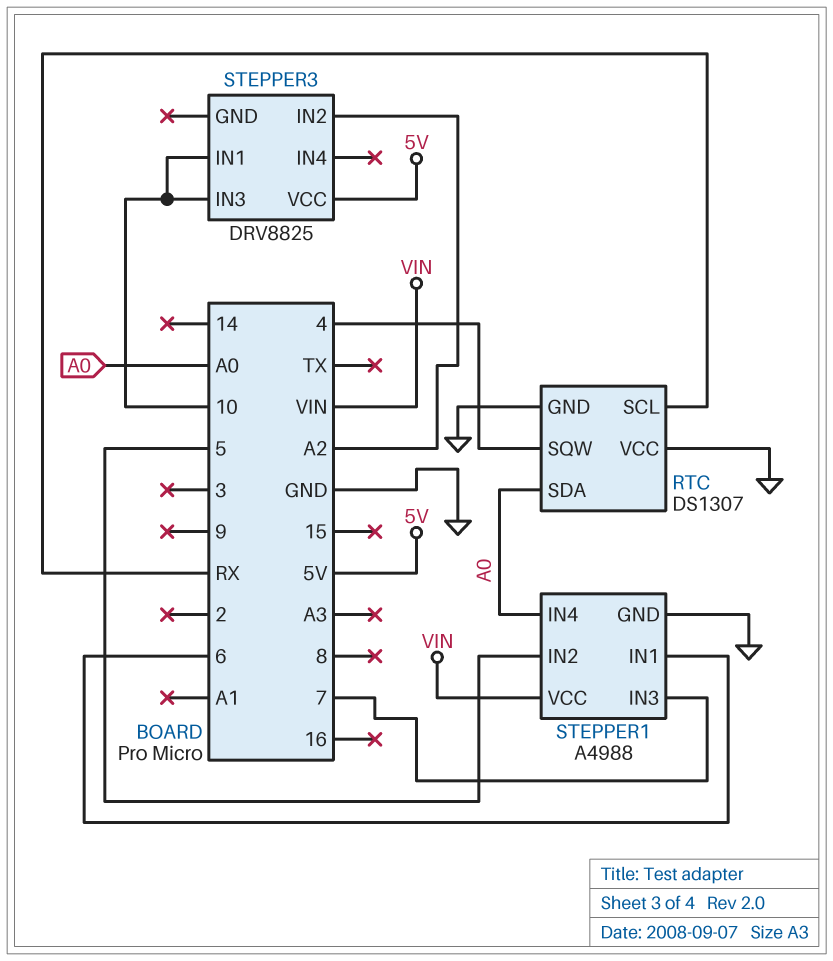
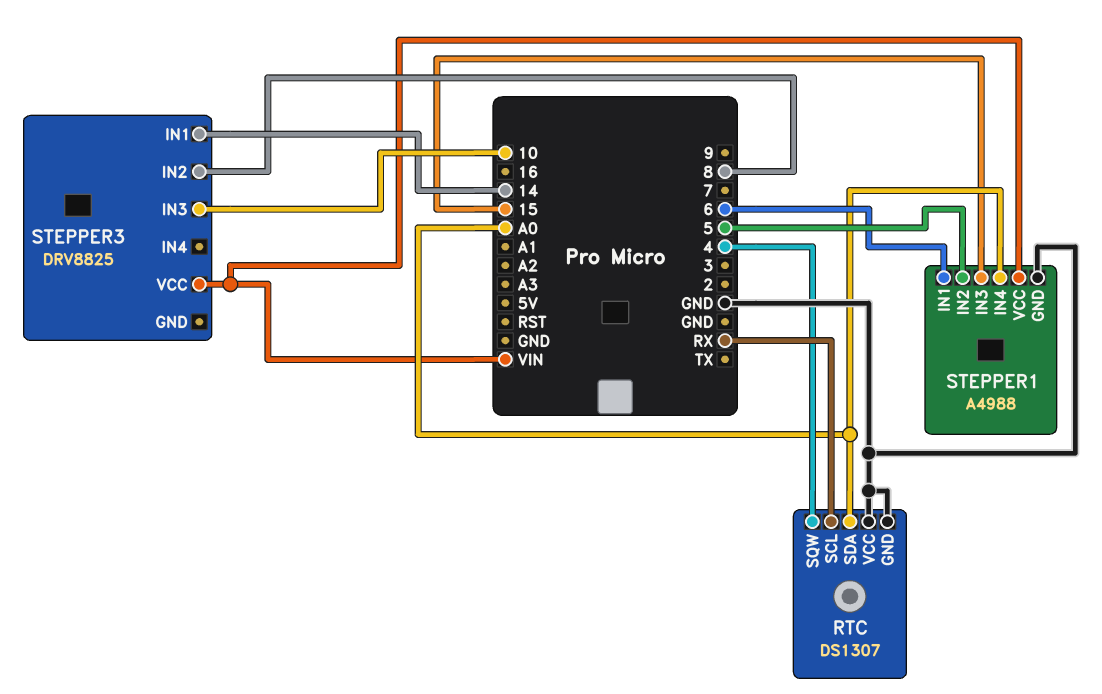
STEPPER1 pin IN3: 7 -> 15
STEPPER3 pin IN1: 10 -> 14
STEPPER3 pin IN2: A2 -> 8
STEPPER3 pin VCC: 5V -> VIN

